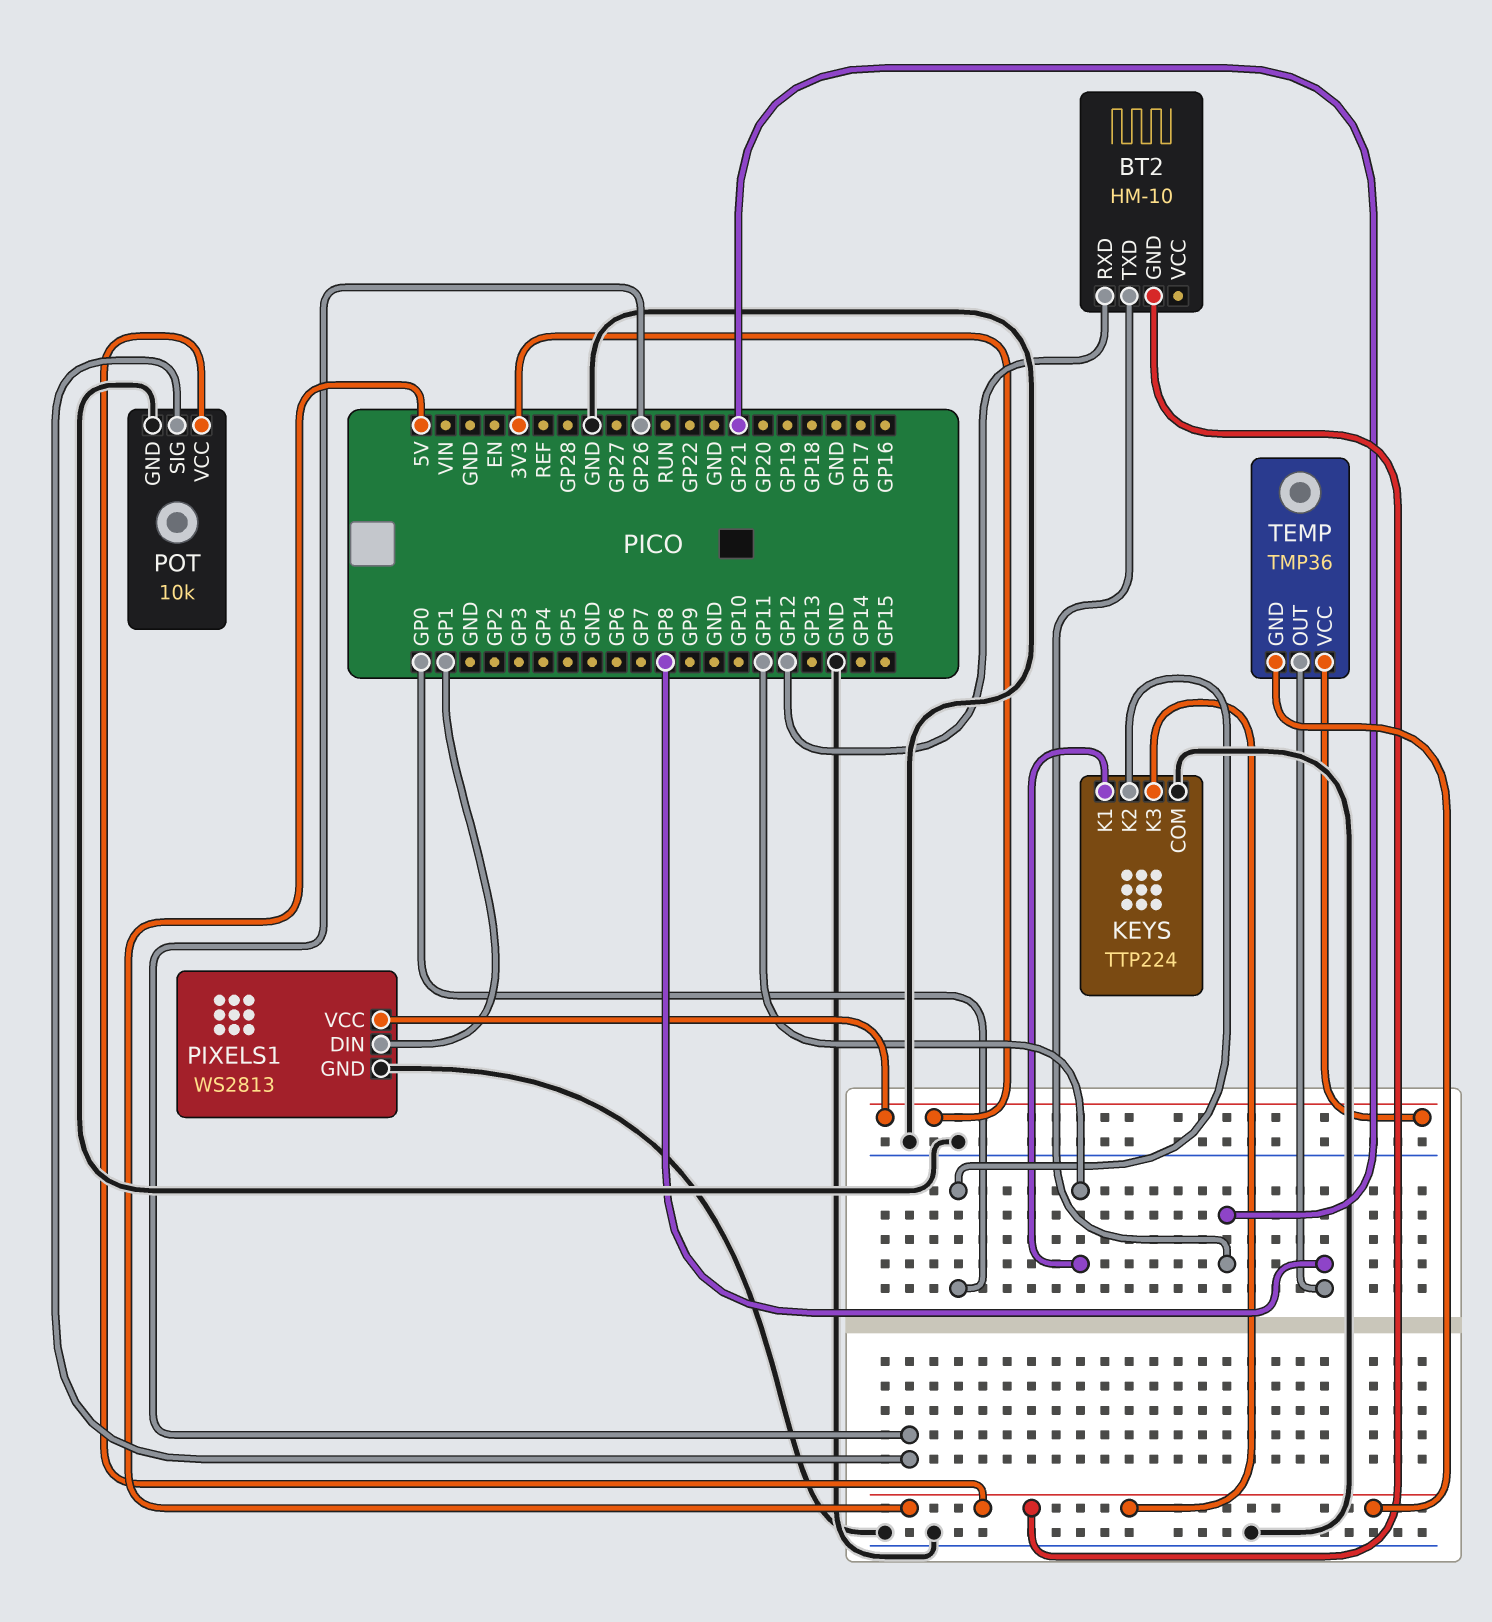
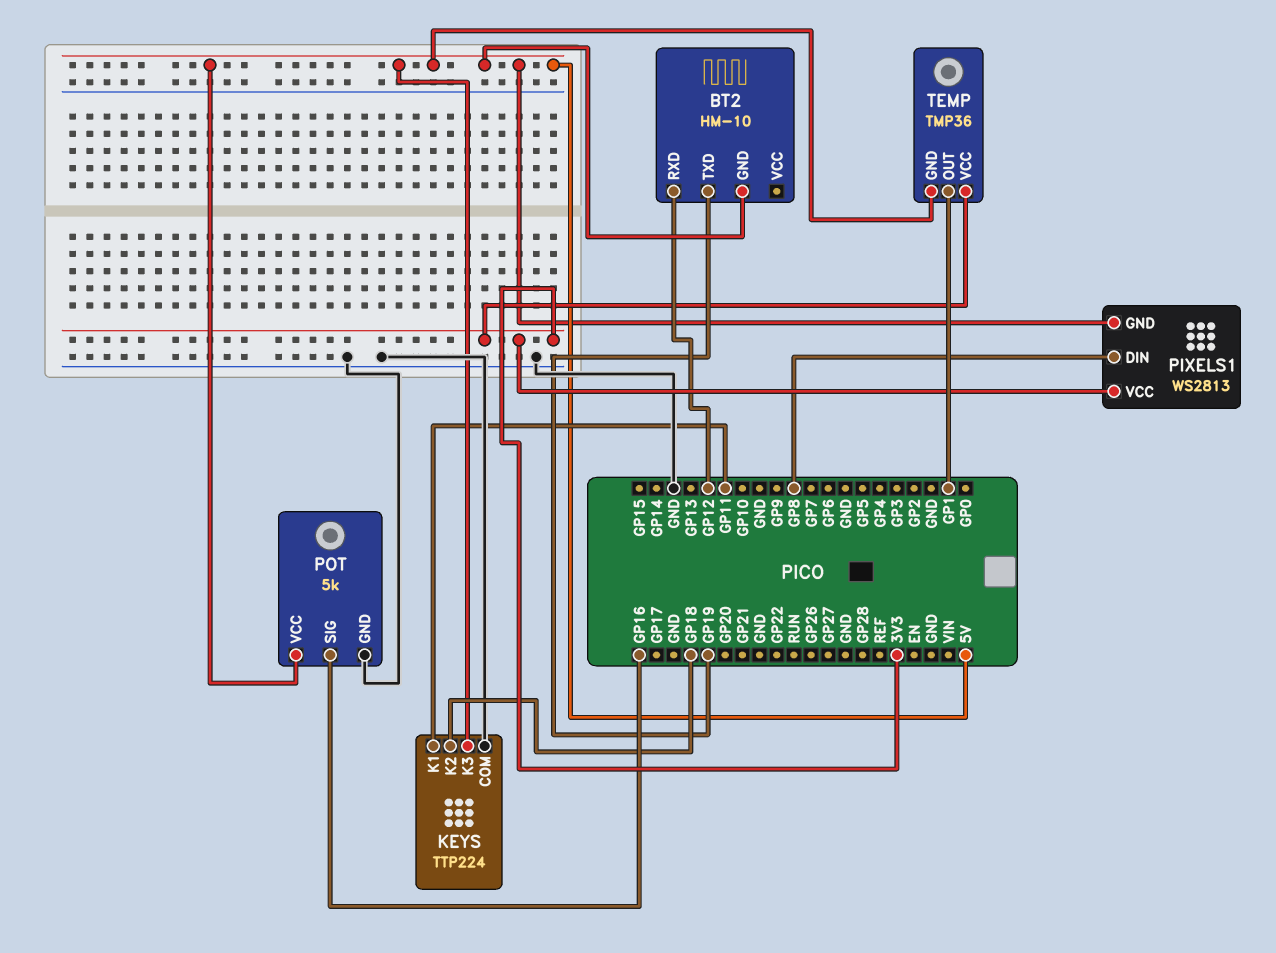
BT2 pin TXD: GP21 -> GP19
KEYS pin K2: GP0 -> GP18
PIXELS1 pin DIN: GP1 -> GP8
PIXELS1 pin GND: GND -> 5V
POT: 10k -> 5k
POT pin SIG: GP26 -> GP16
TEMP pin OUT: GP8 -> GP1

